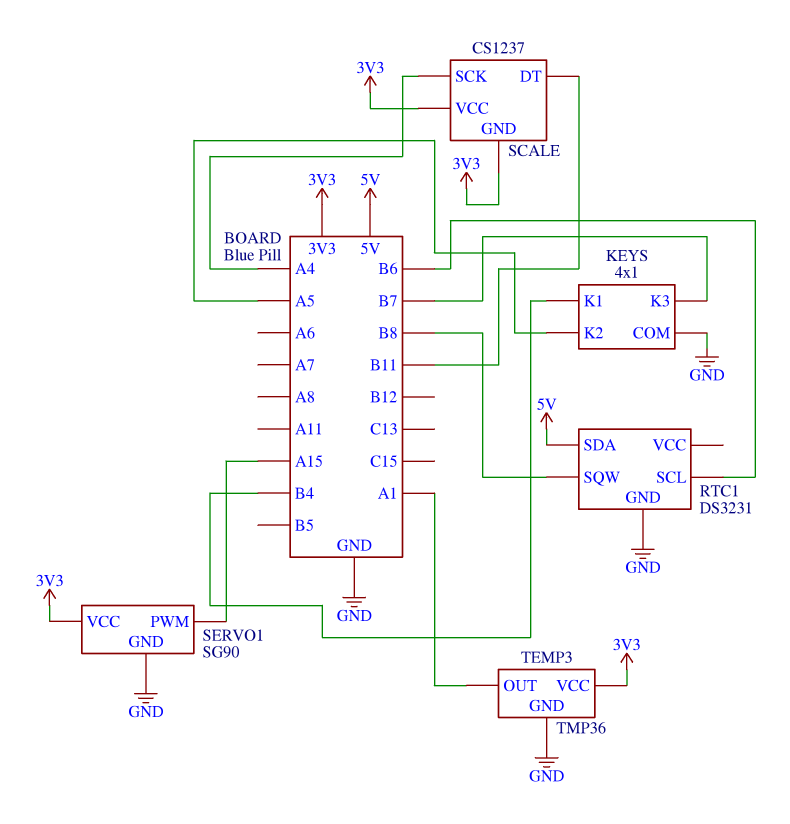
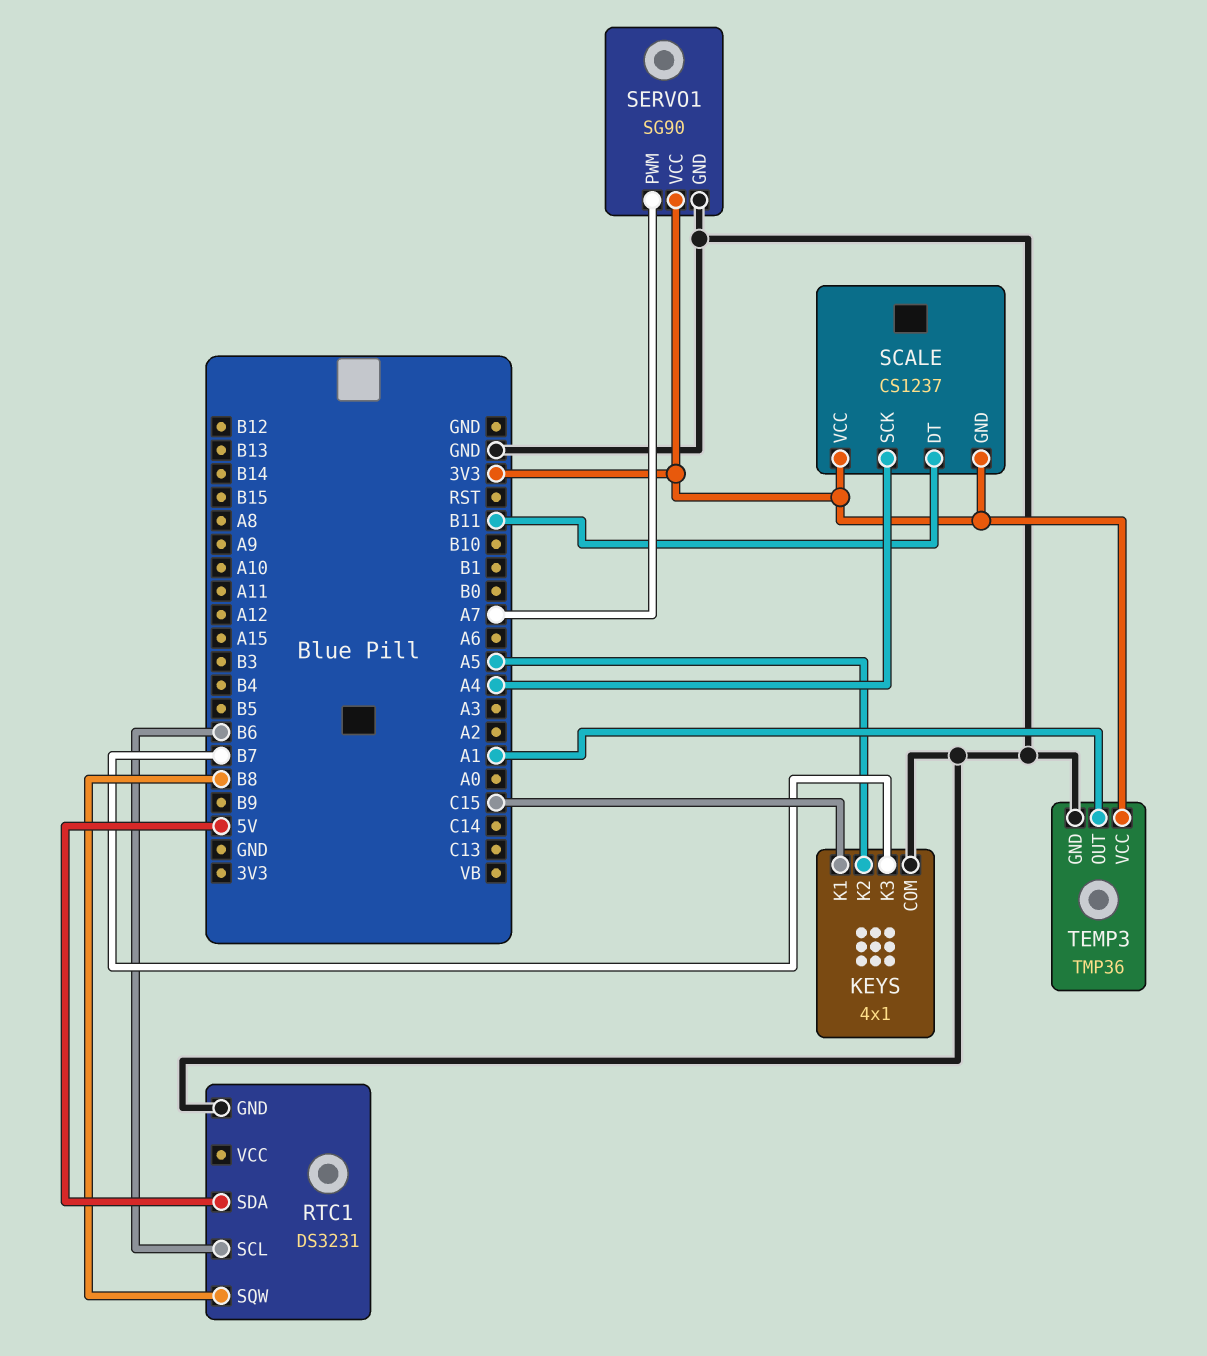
KEYS pin K1: B4 -> C15
SERVO1 pin PWM: A15 -> A7

